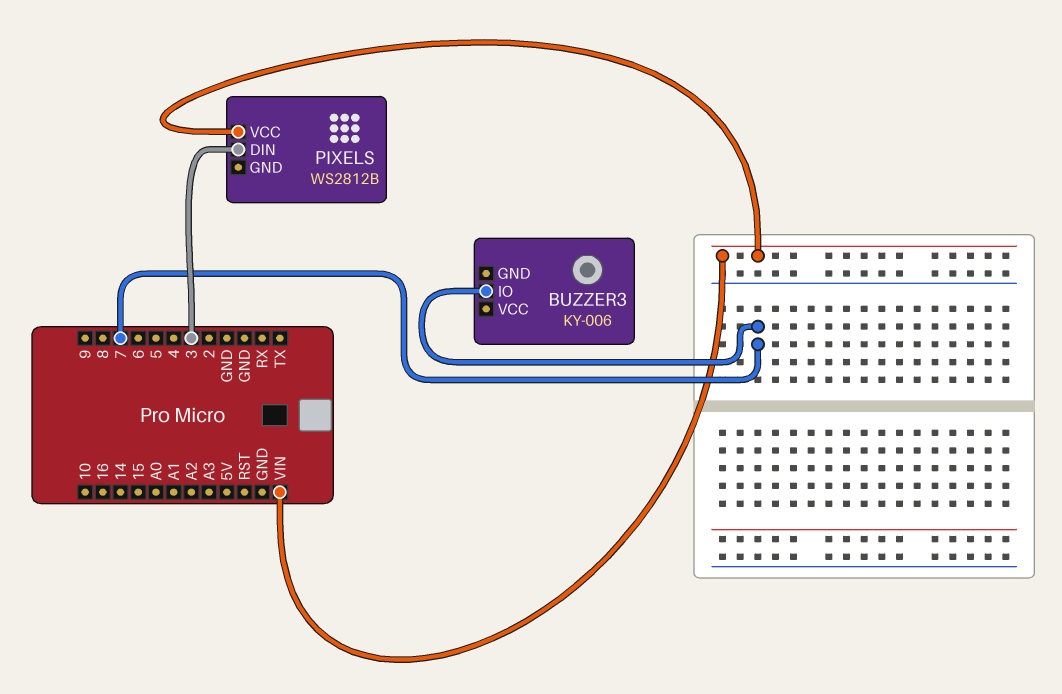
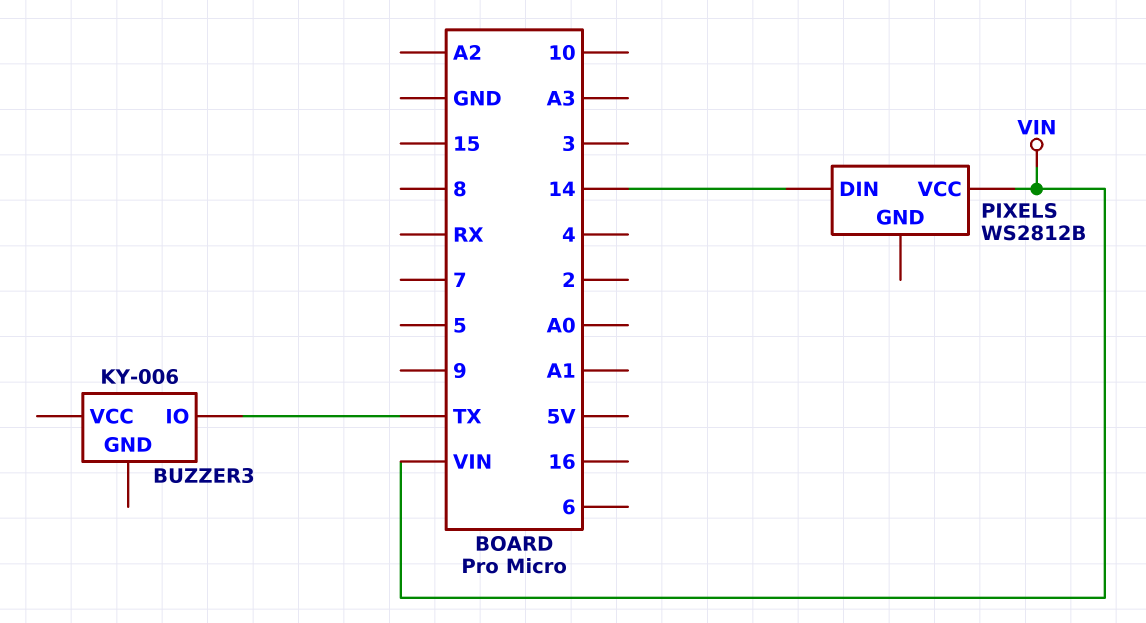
BUZZER3 pin IO: 7 -> TX
PIXELS pin DIN: 3 -> 14

